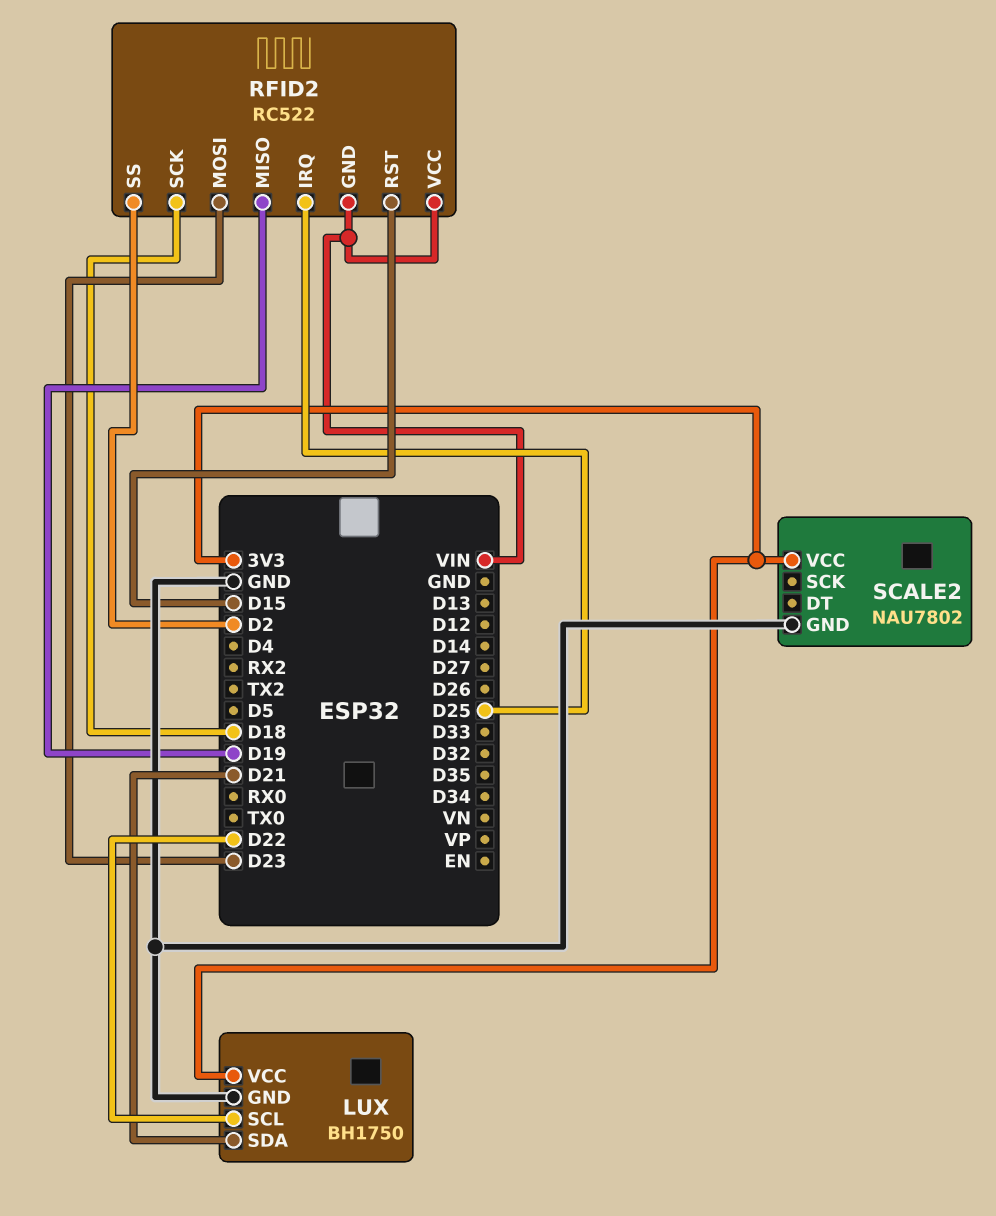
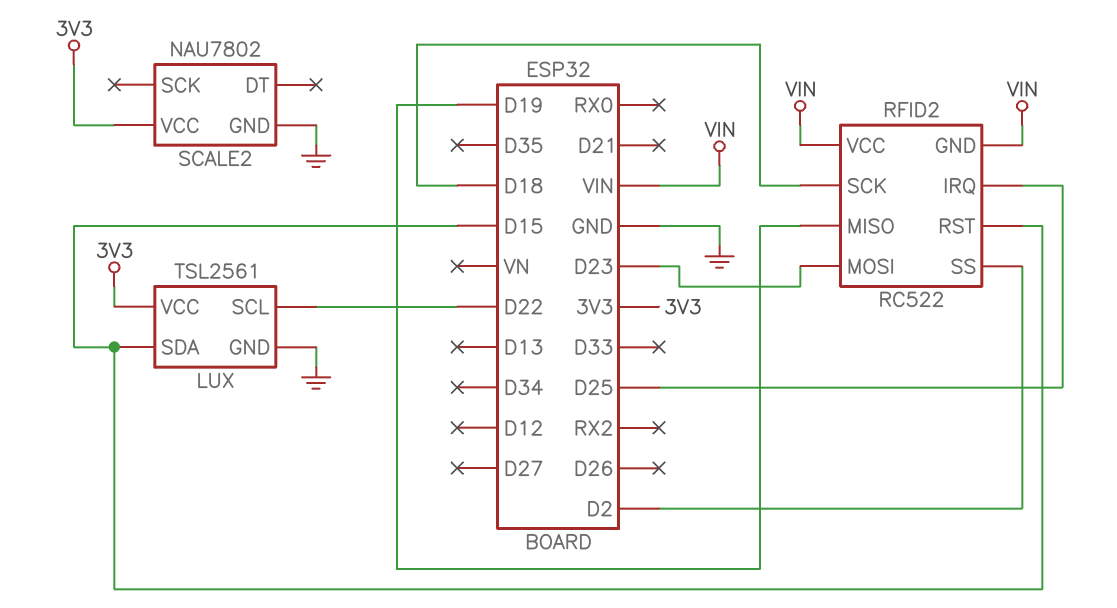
LUX: BH1750 -> TSL2561
LUX pin SDA: D21 -> D15

